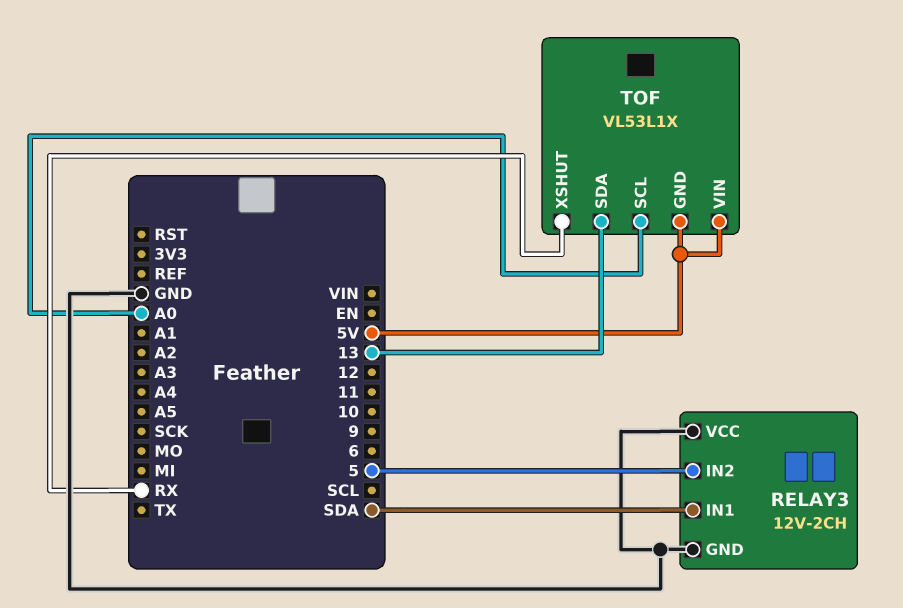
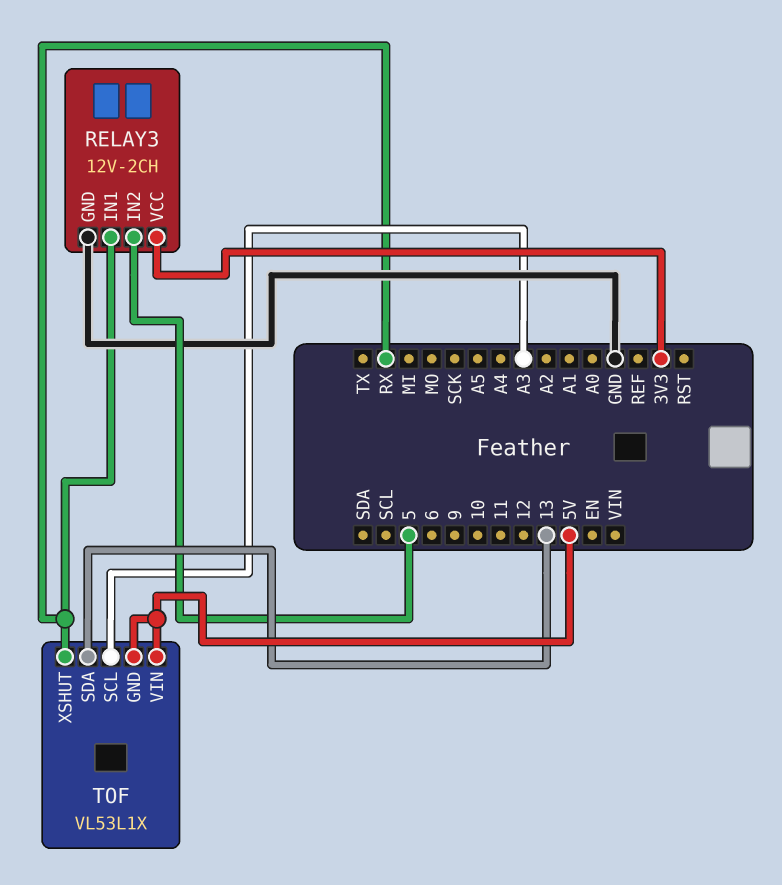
RELAY3 pin IN1: SDA -> RX
RELAY3 pin VCC: GND -> 3V3
TOF pin SCL: A0 -> A3

